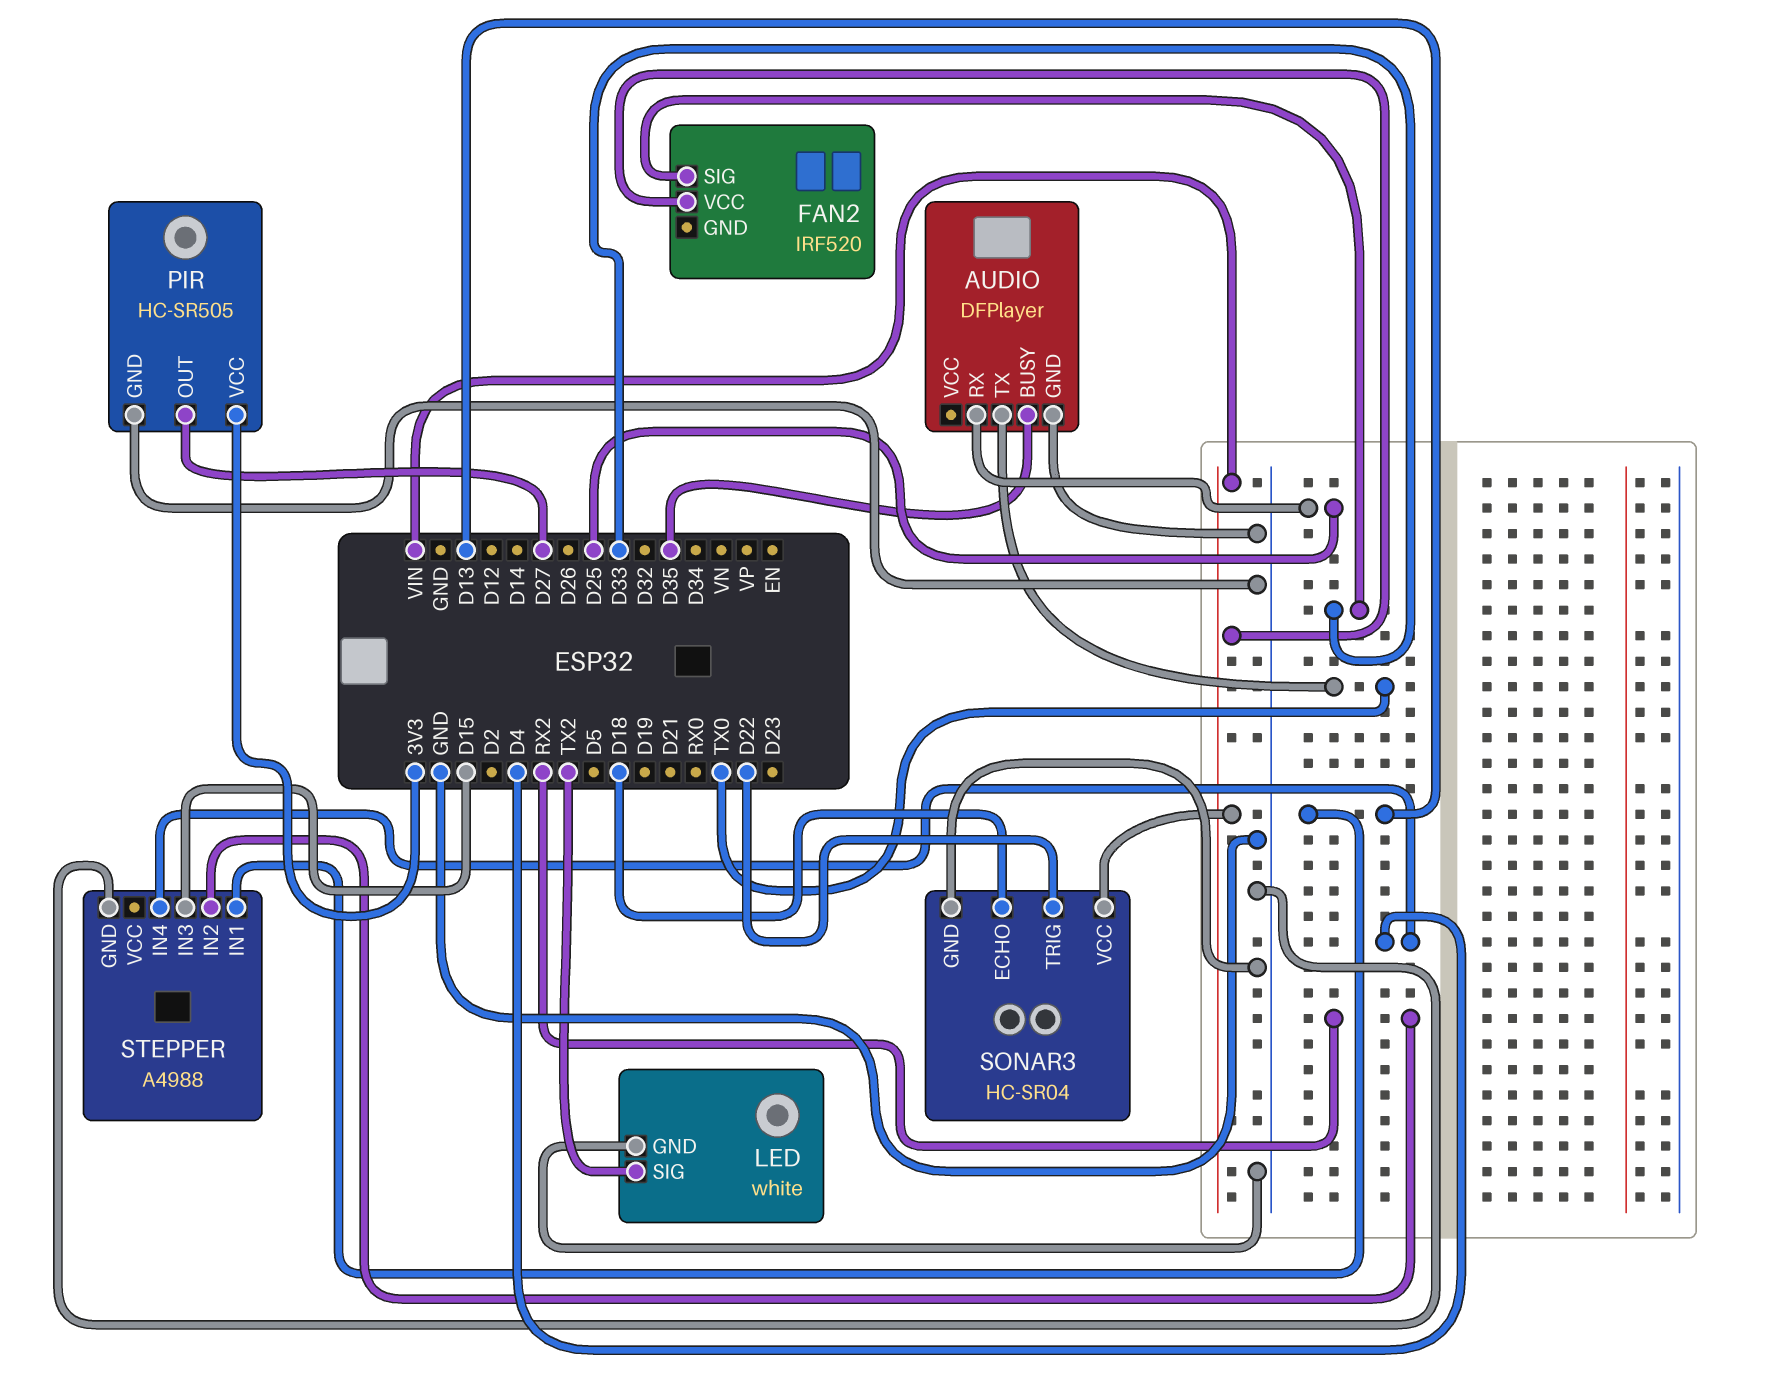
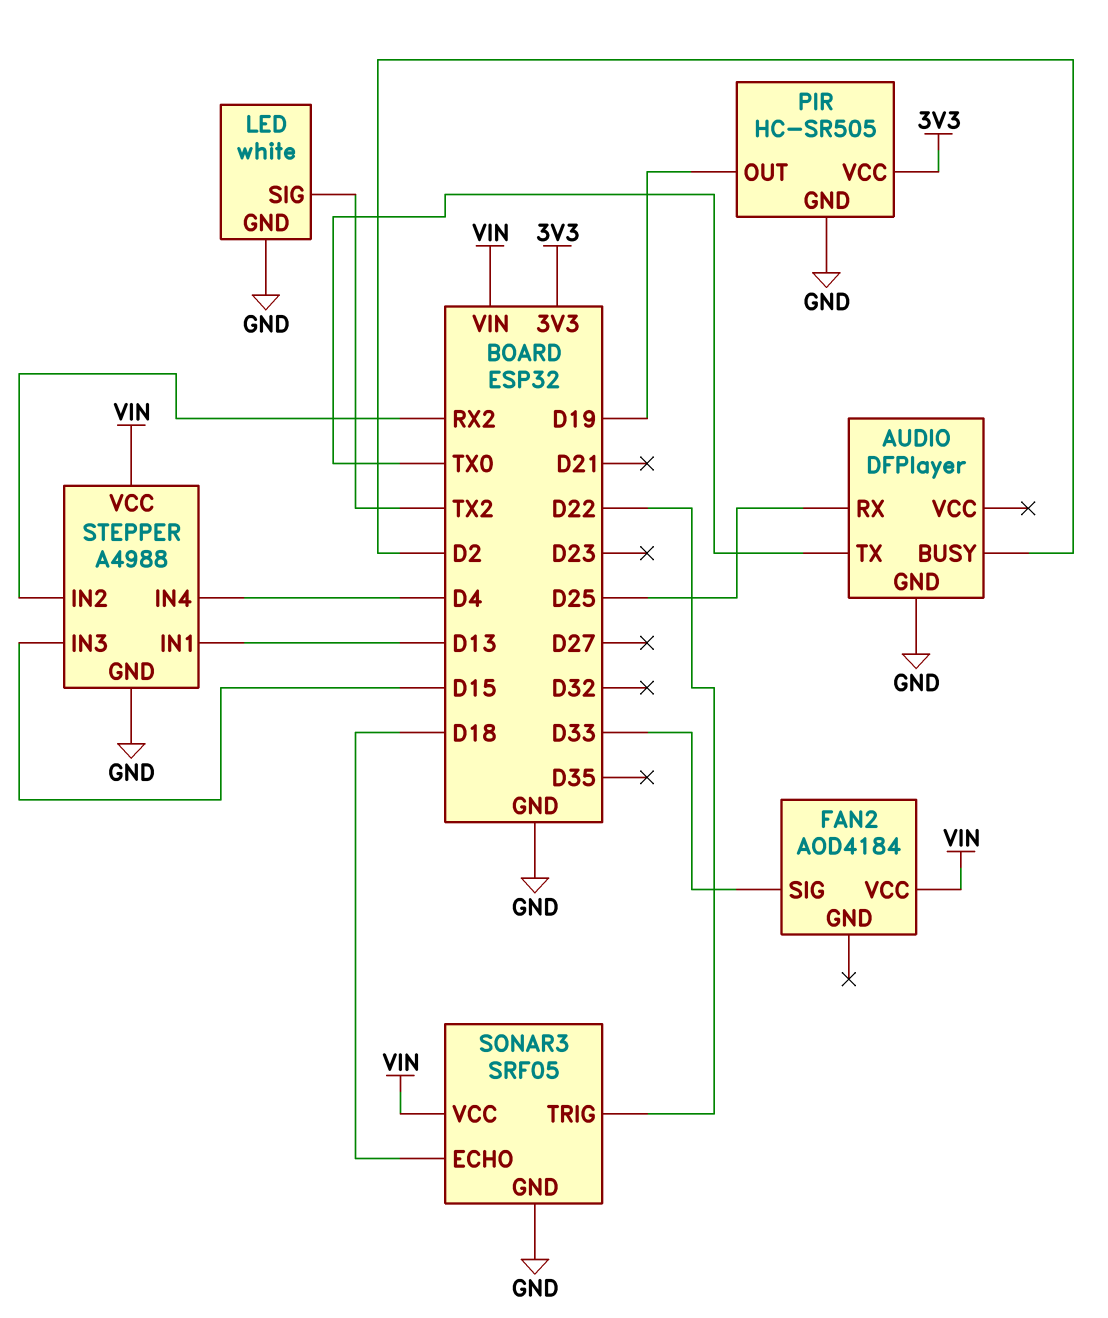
AUDIO pin BUSY: D35 -> D2
FAN2: IRF520 -> AOD4184
PIR pin OUT: D27 -> D19
SONAR3: HC-SR04 -> SRF05
STEPPER pin VCC: none -> VIN

